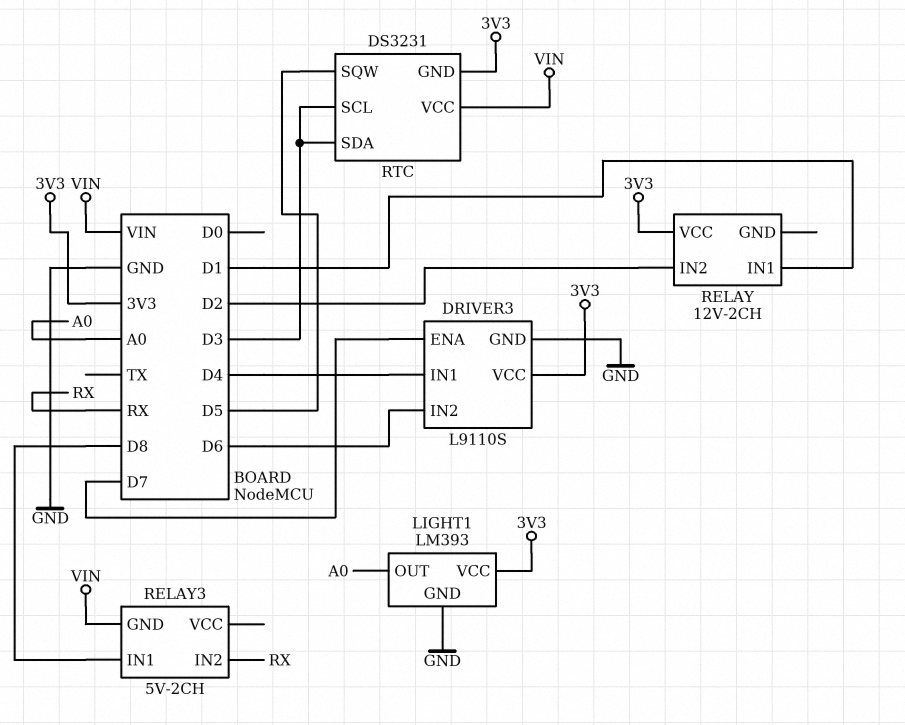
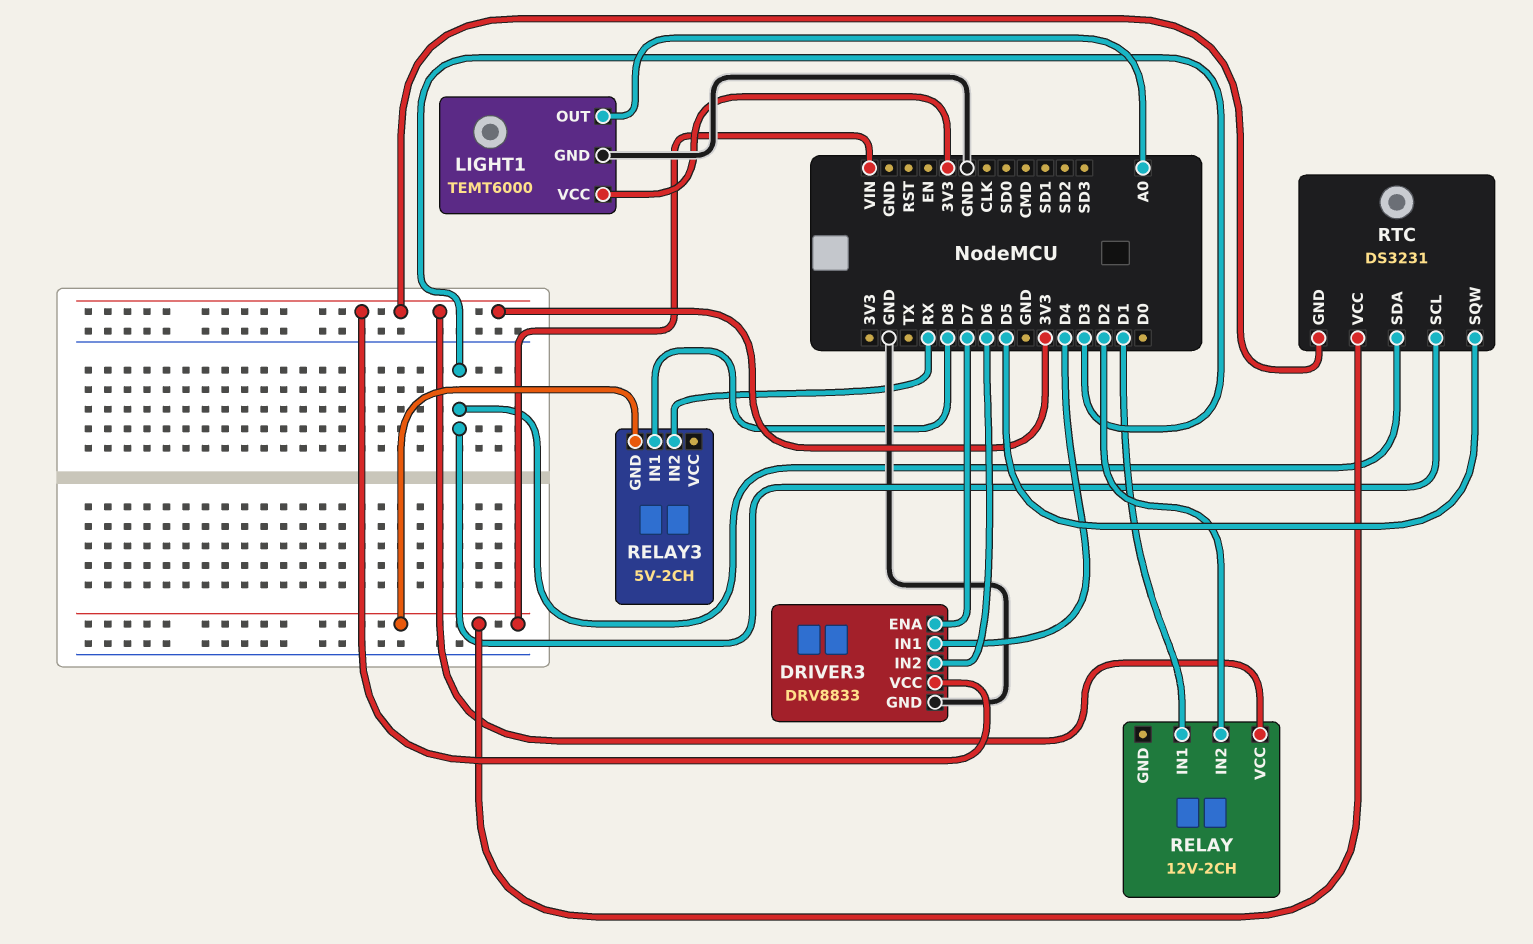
DRIVER3: L9110S -> DRV8833
LIGHT1: LM393 -> TEMT6000

